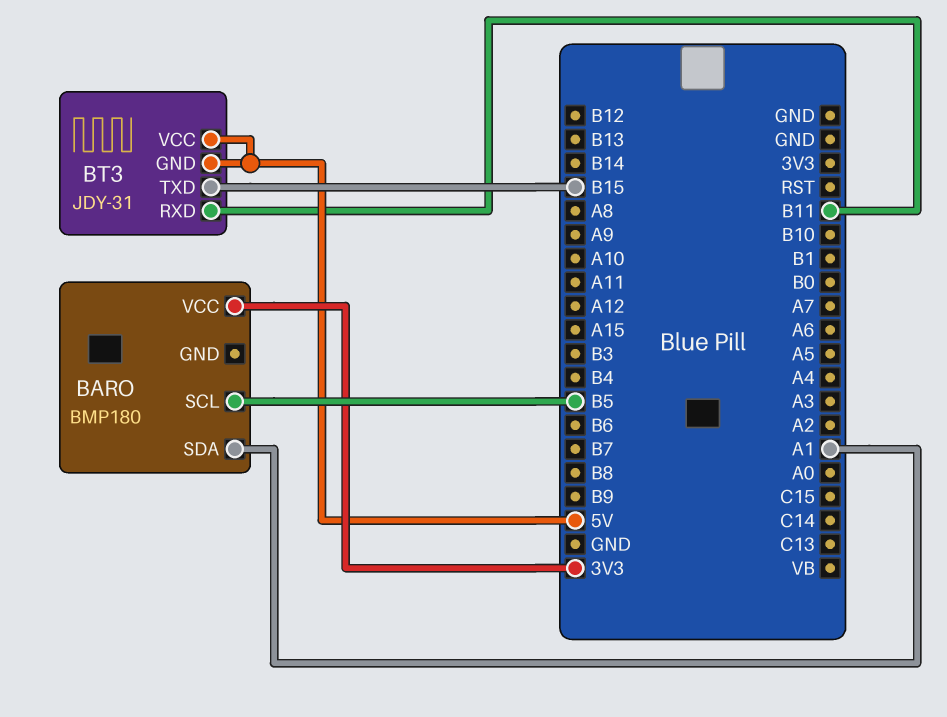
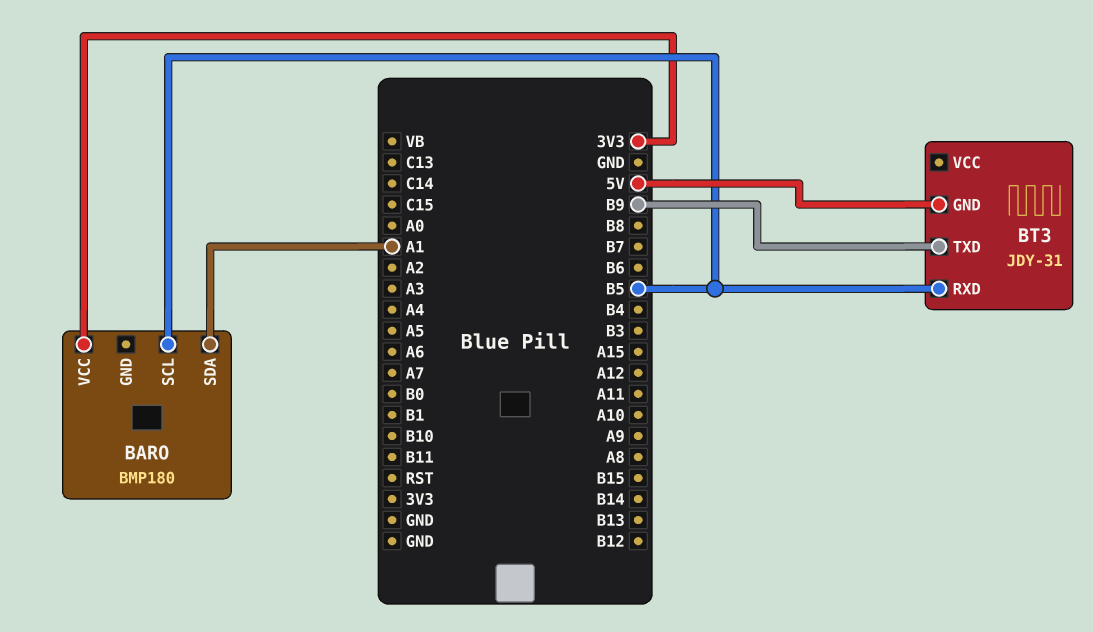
BT3 pin RXD: B11 -> B5
BT3 pin TXD: B15 -> B9
BT3 pin VCC: 5V -> none

